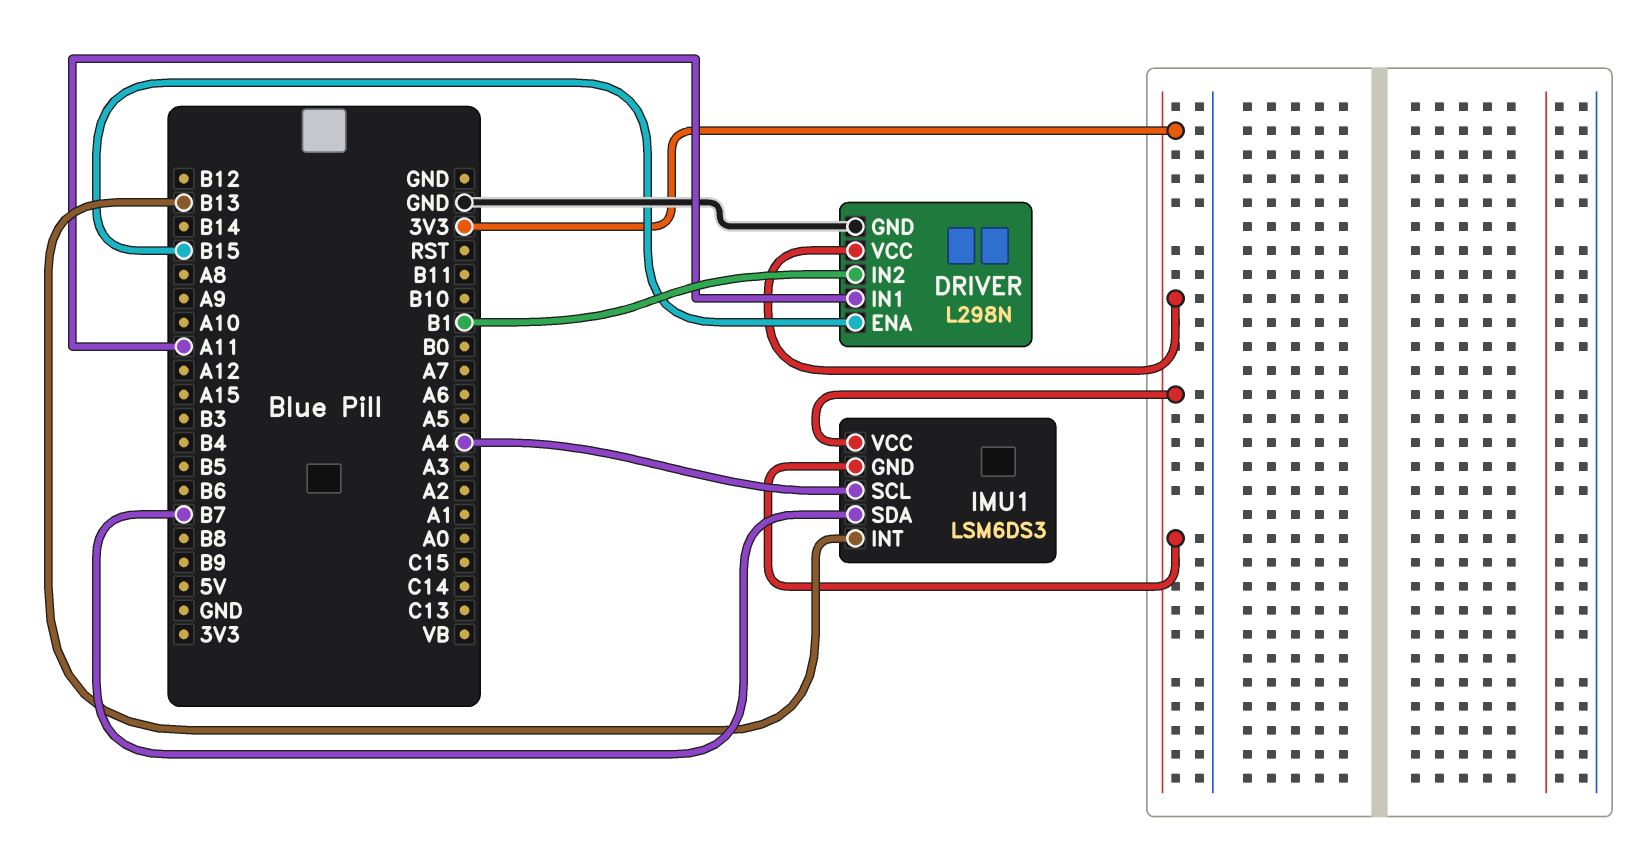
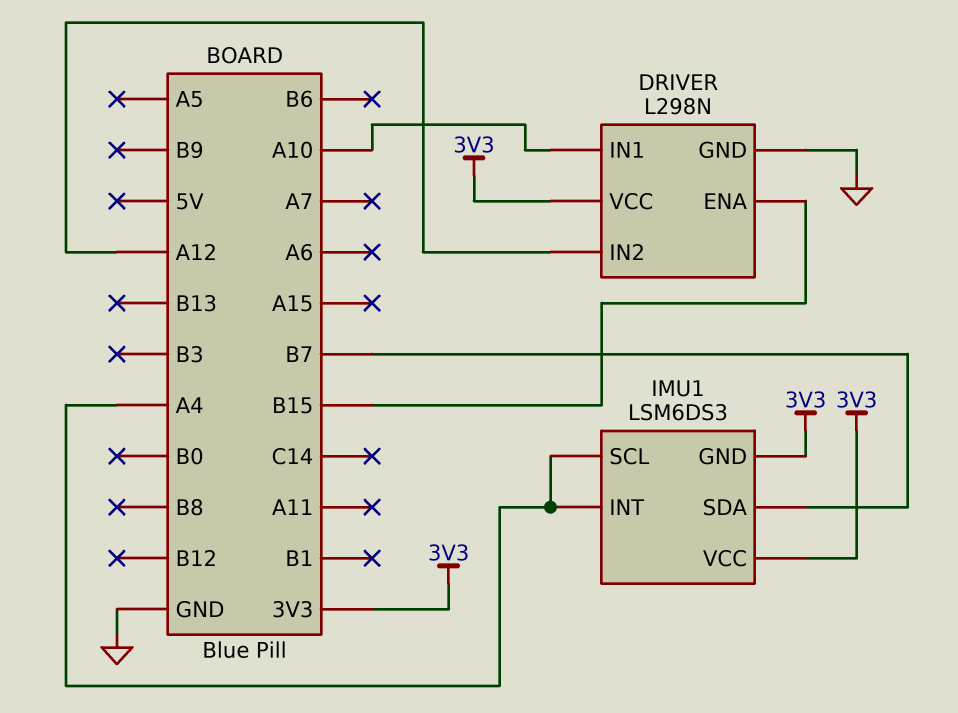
DRIVER pin IN1: A11 -> A10
DRIVER pin IN2: B1 -> A12
IMU1 pin INT: B13 -> A4

